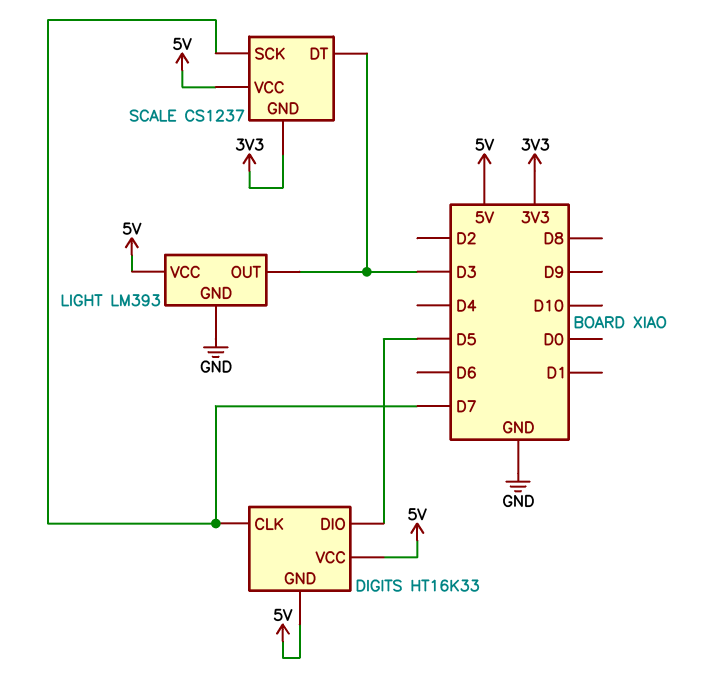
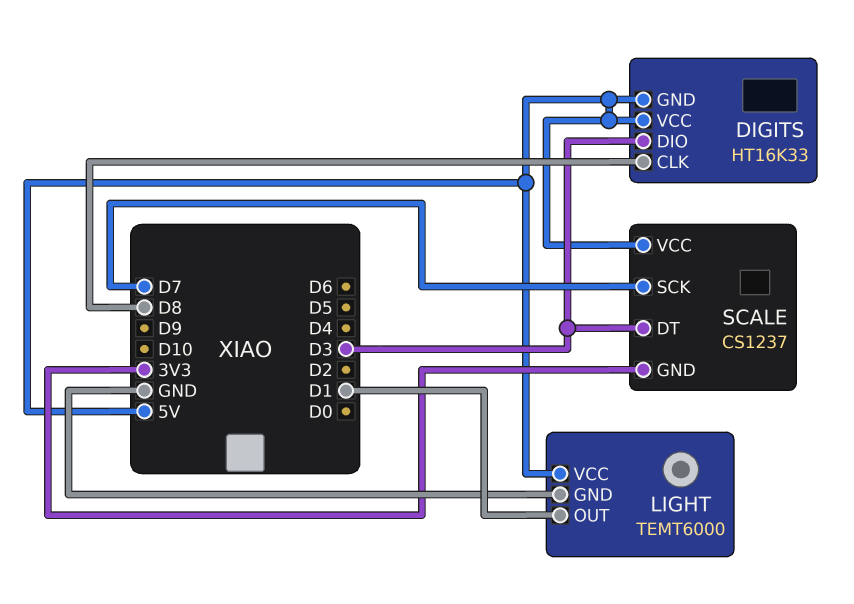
DIGITS pin CLK: D7 -> D8
DIGITS pin DIO: D5 -> D3
LIGHT: LM393 -> TEMT6000
LIGHT pin OUT: D3 -> D1

